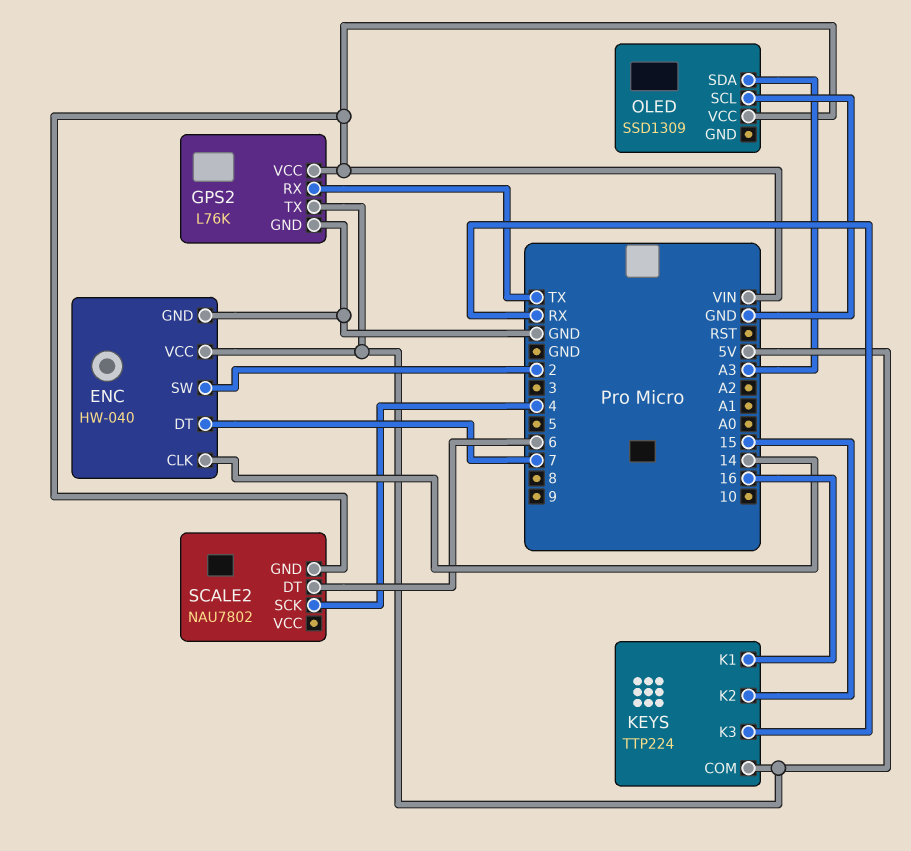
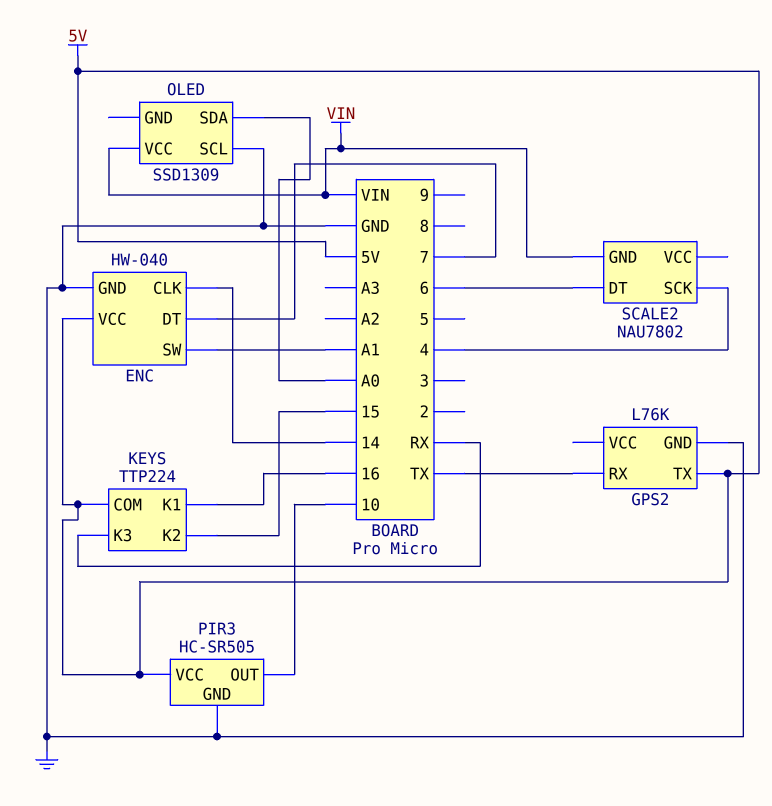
ENC pin SW: 2 -> A1
GPS2 pin VCC: VIN -> none
OLED pin SDA: A3 -> A0
PIR3: none -> HC-SR505
PIR3 pin GND: none -> GND
PIR3 pin OUT: none -> 10
PIR3 pin VCC: none -> 5V

